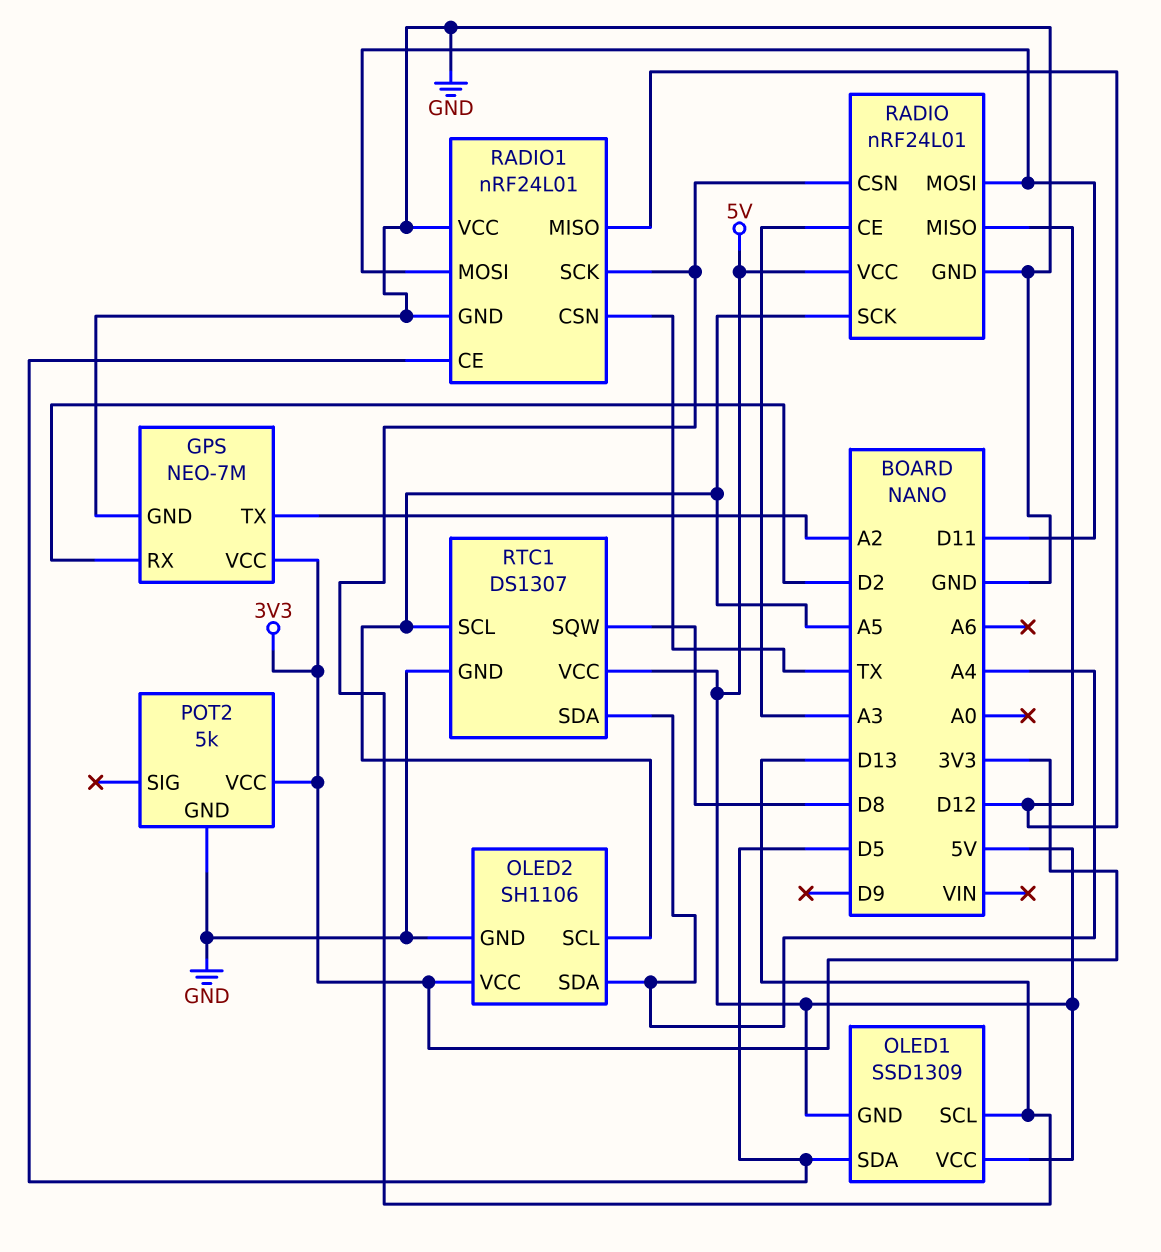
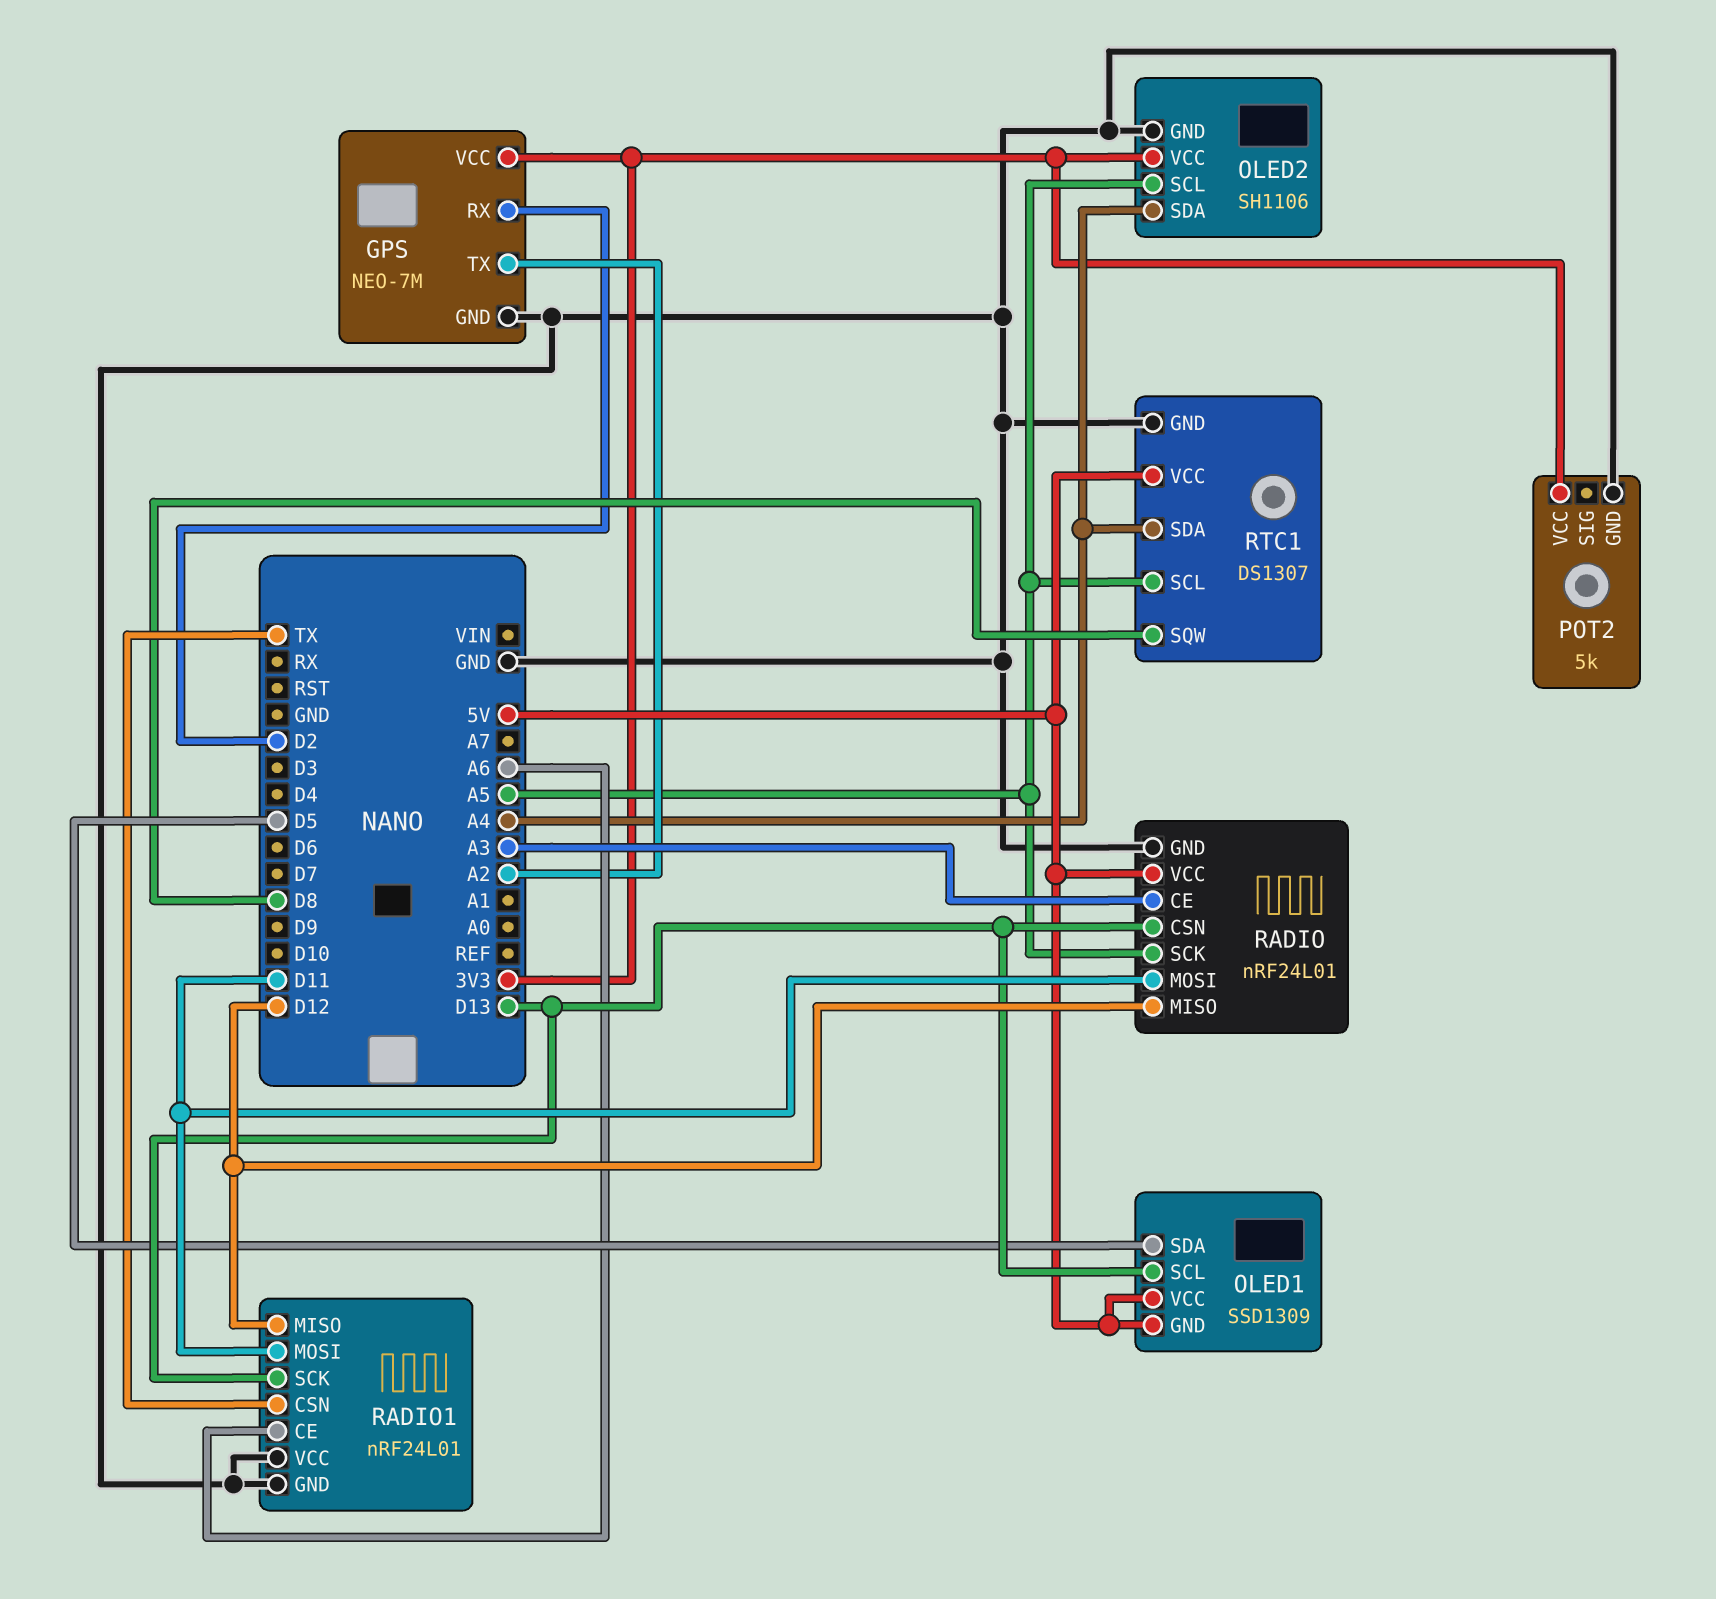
RADIO1 pin CE: D5 -> A6

